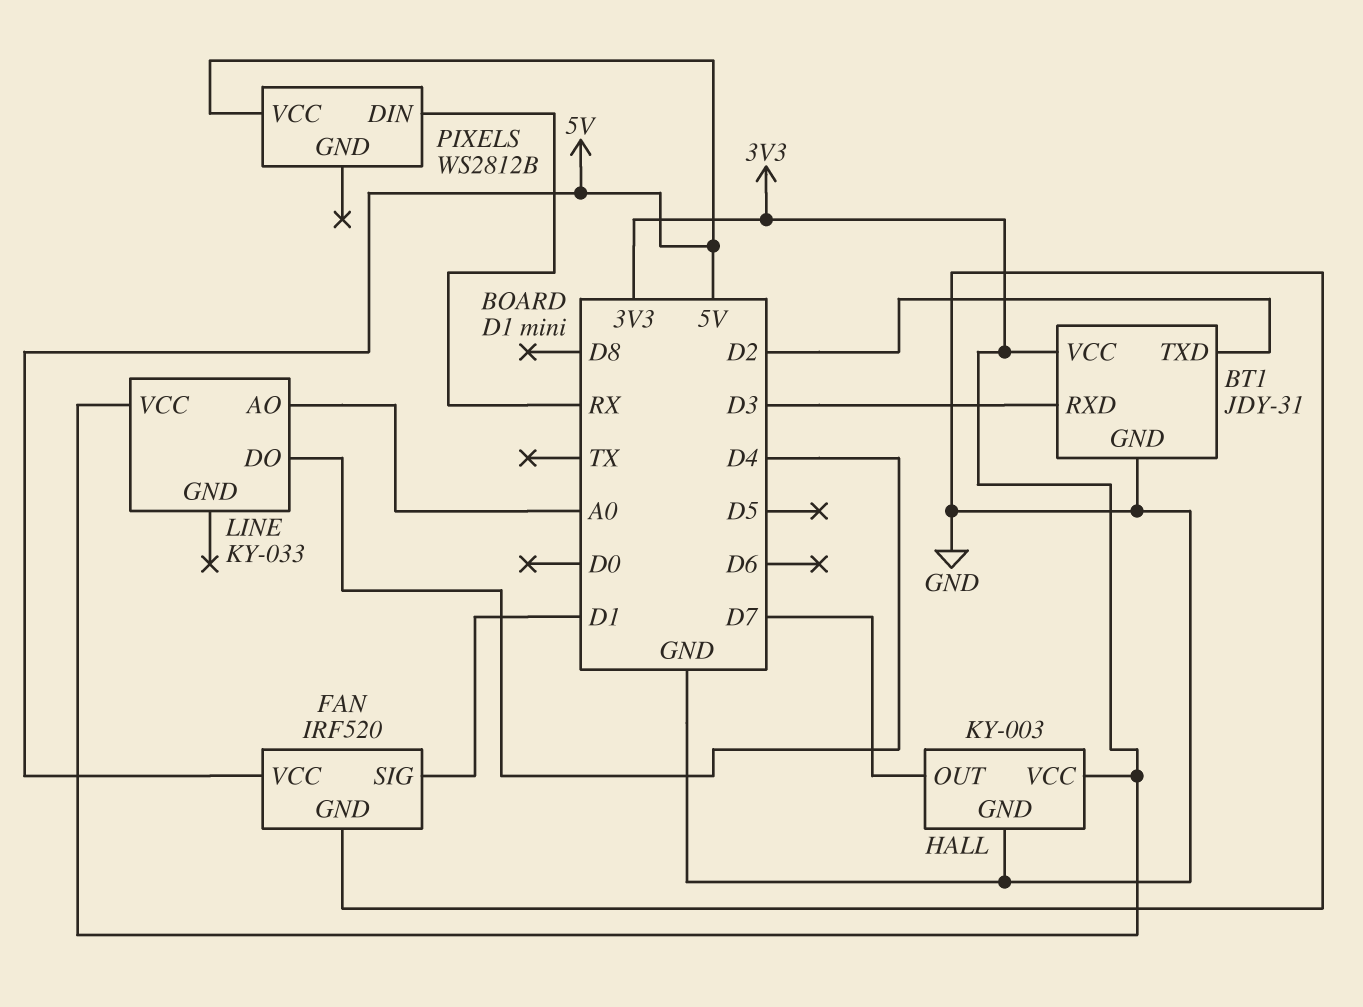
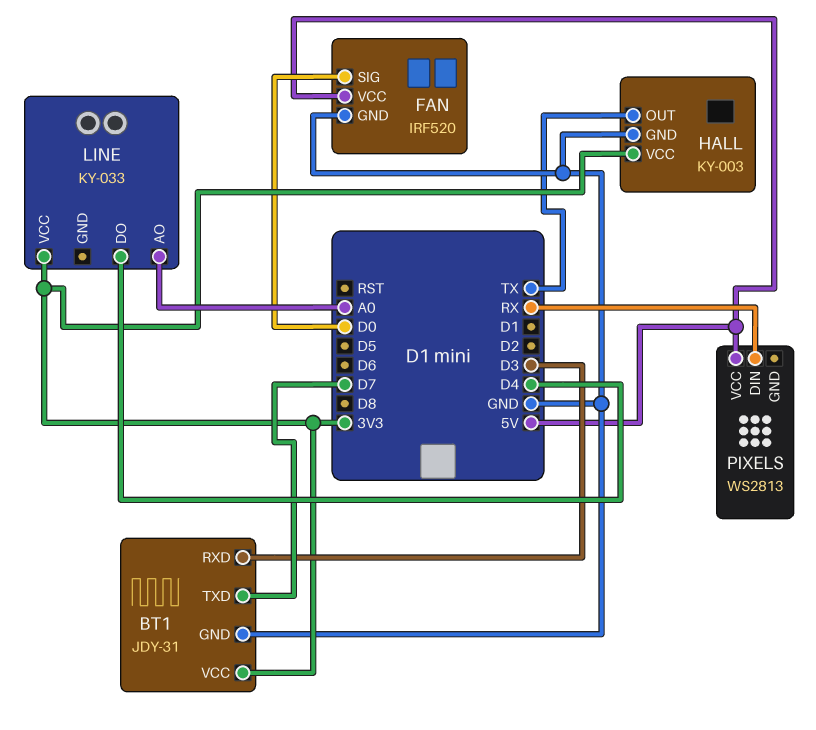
BT1 pin TXD: D2 -> D7
FAN pin SIG: D1 -> D0
HALL pin OUT: D7 -> TX
PIXELS: WS2812B -> WS2813

